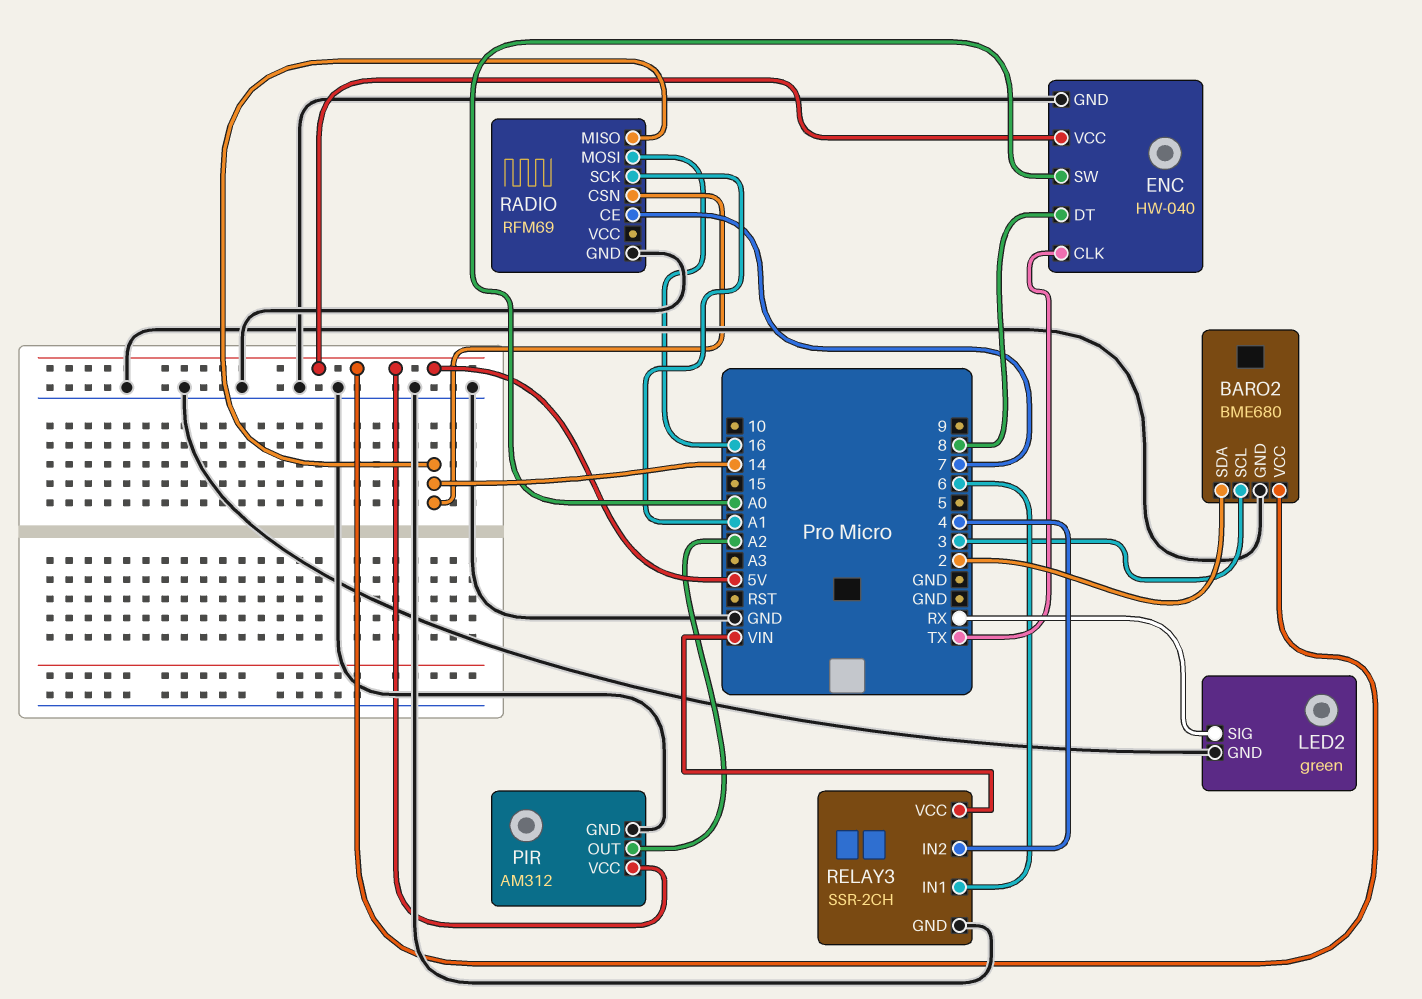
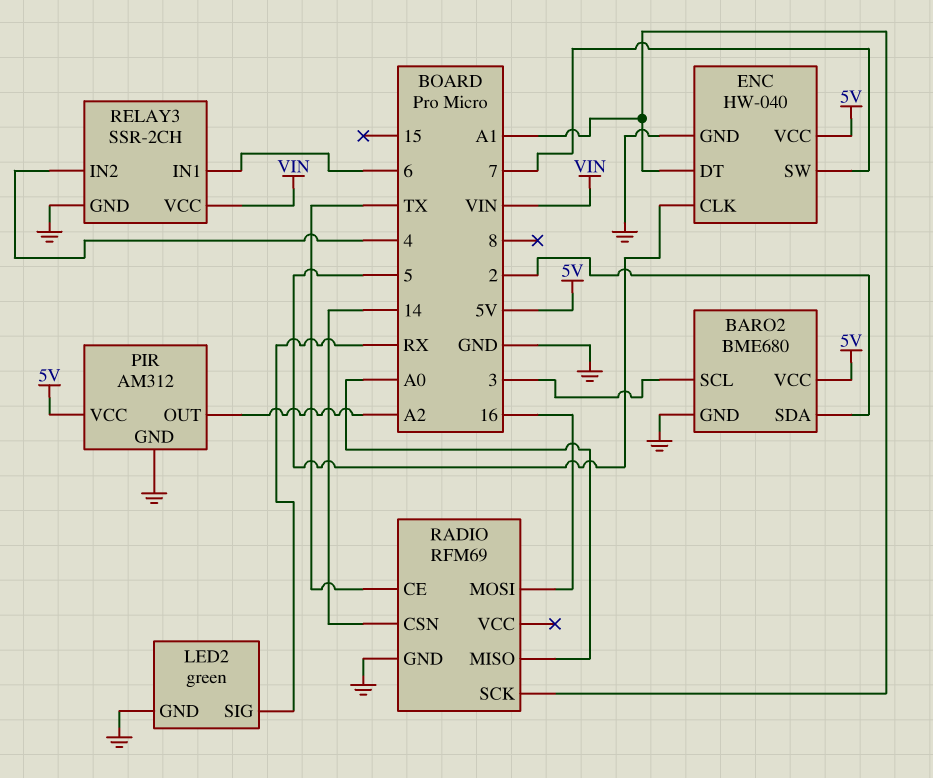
ENC pin CLK: TX -> 5
ENC pin DT: 8 -> A1
ENC pin SW: A0 -> 7
RADIO pin CE: 7 -> TX
RADIO pin MISO: 14 -> A0

